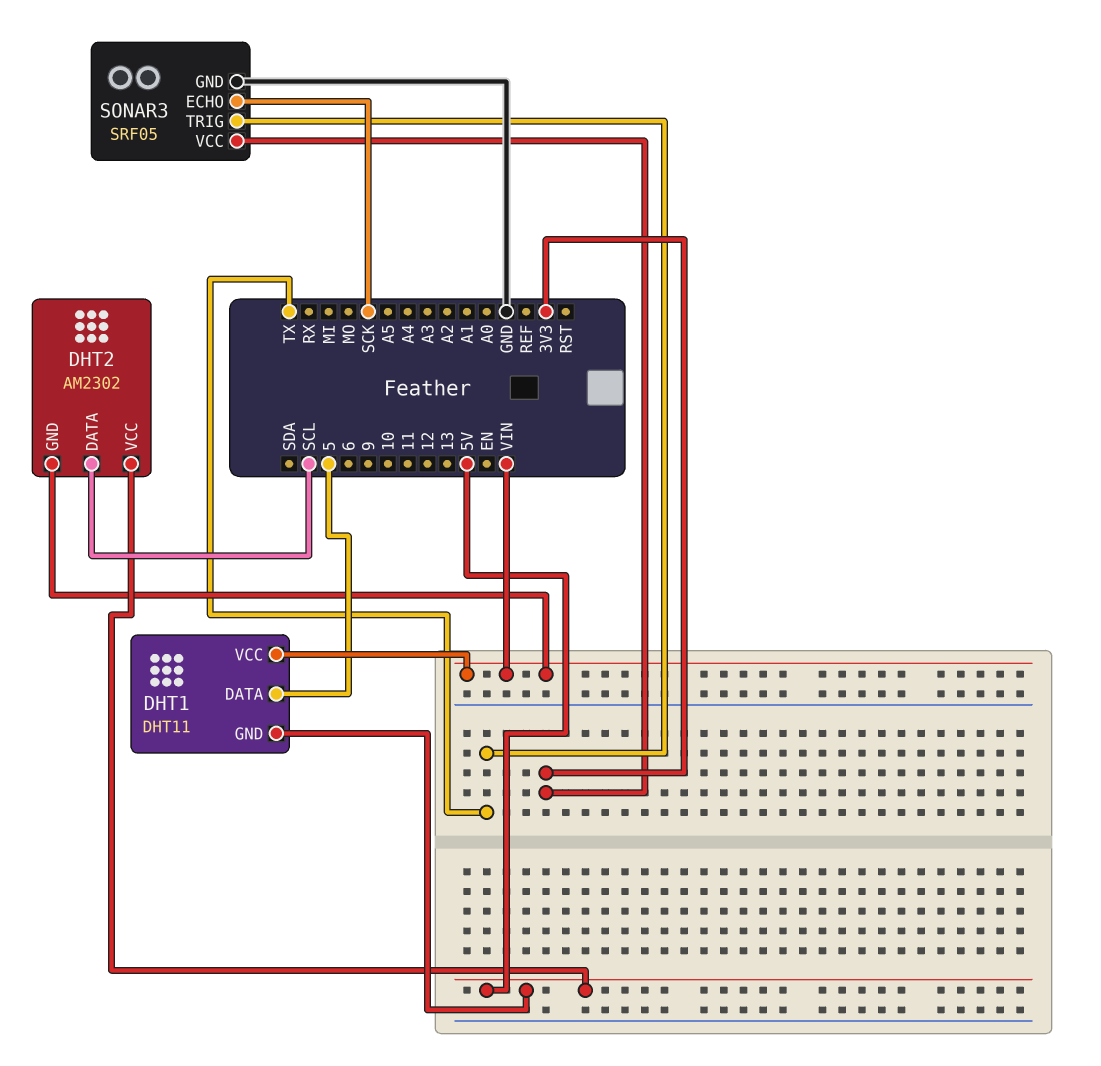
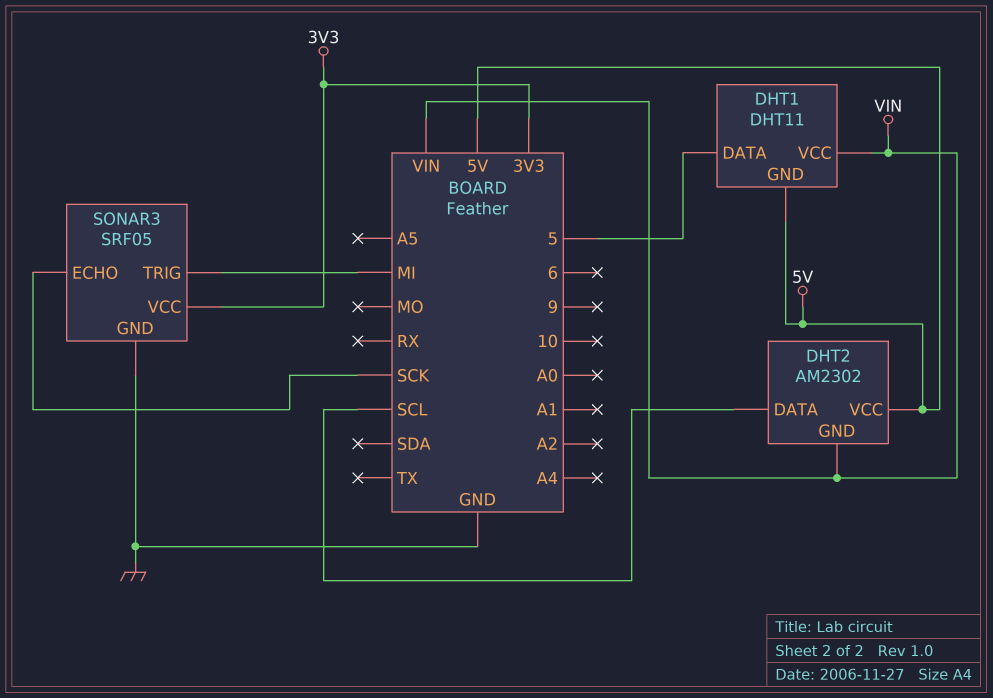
SONAR3 pin TRIG: TX -> MI

